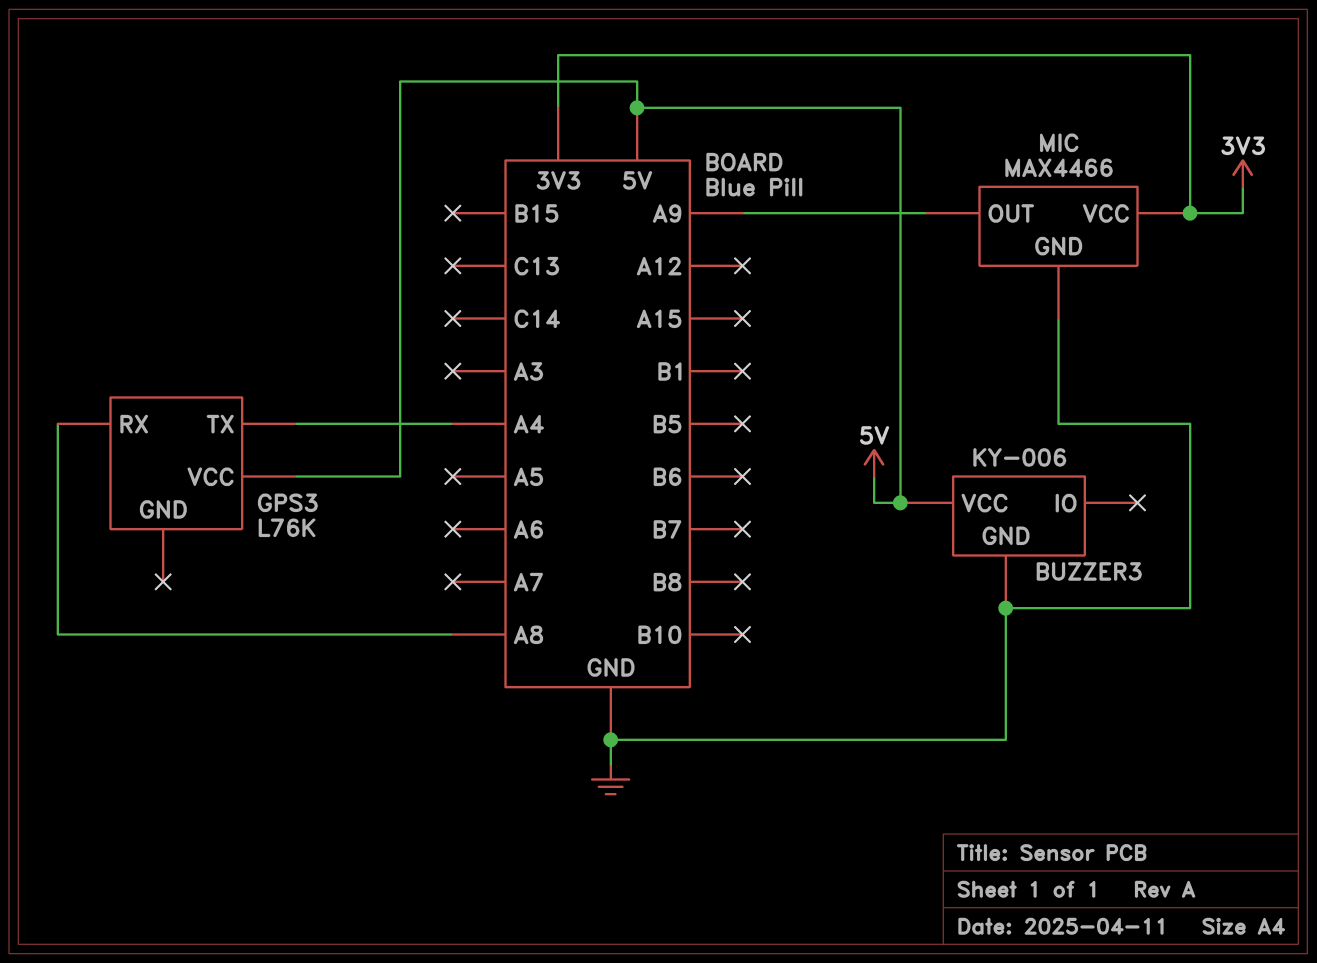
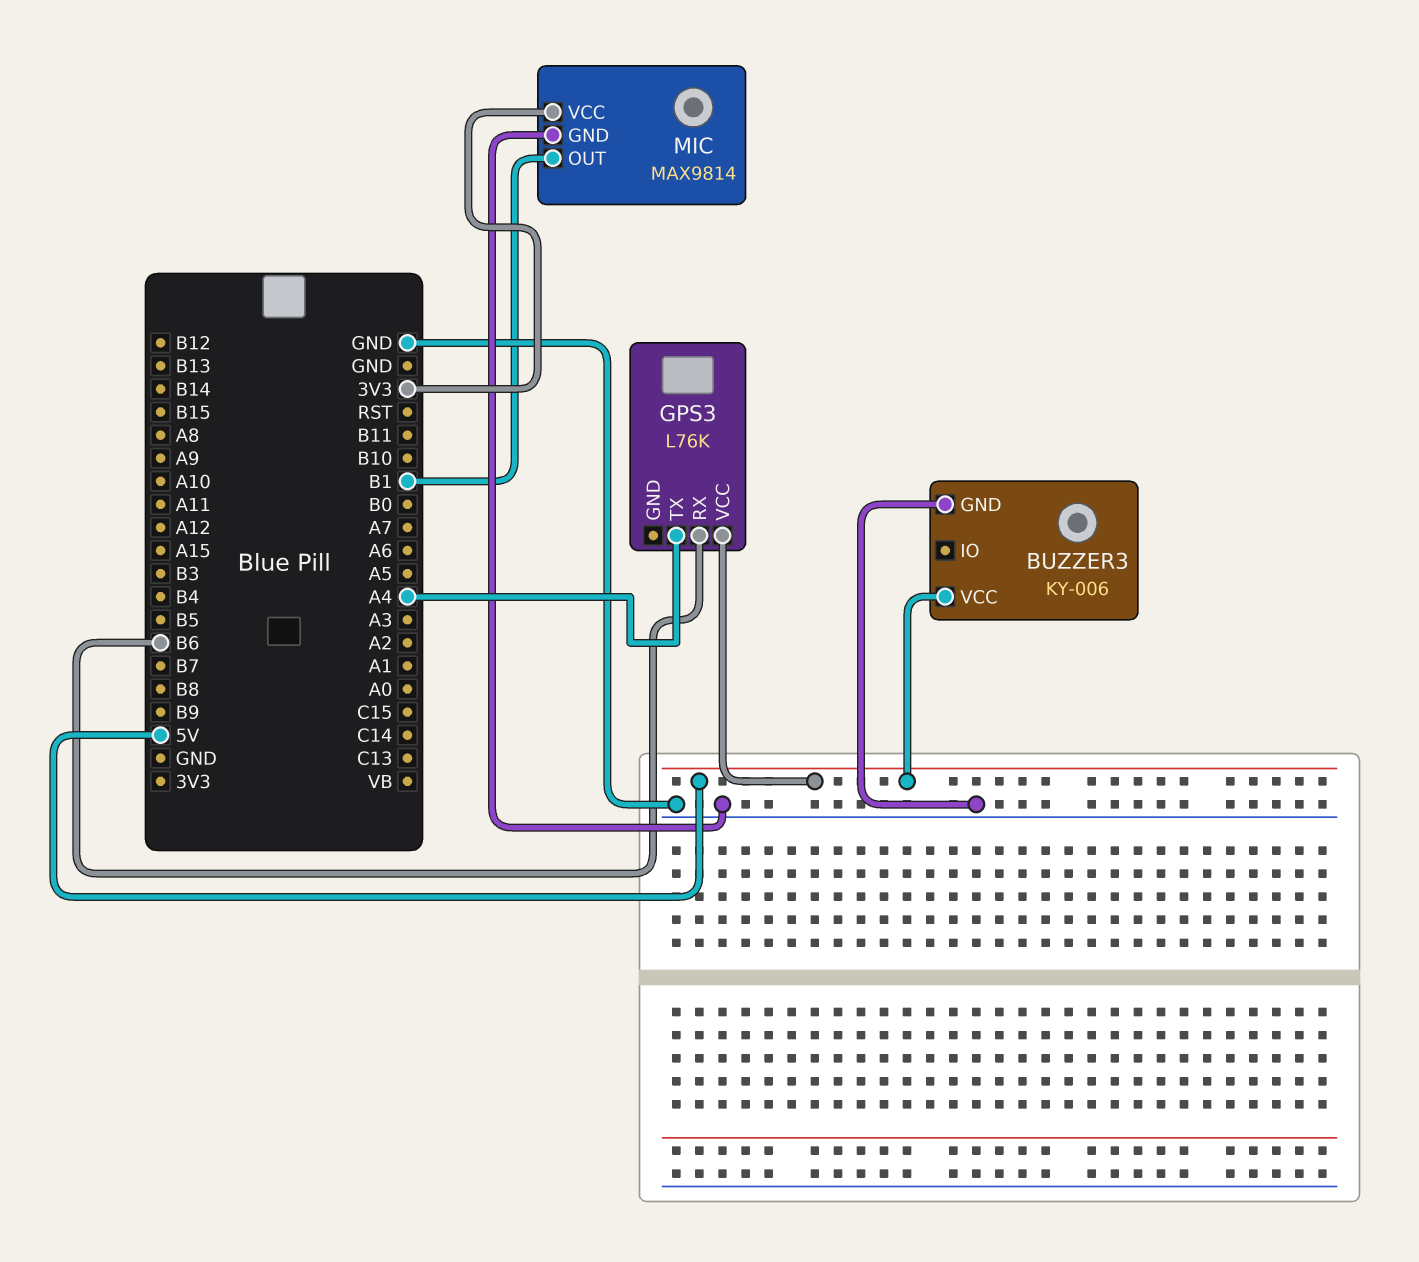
GPS3 pin RX: A8 -> B6
MIC: MAX4466 -> MAX9814
MIC pin OUT: A9 -> B1

